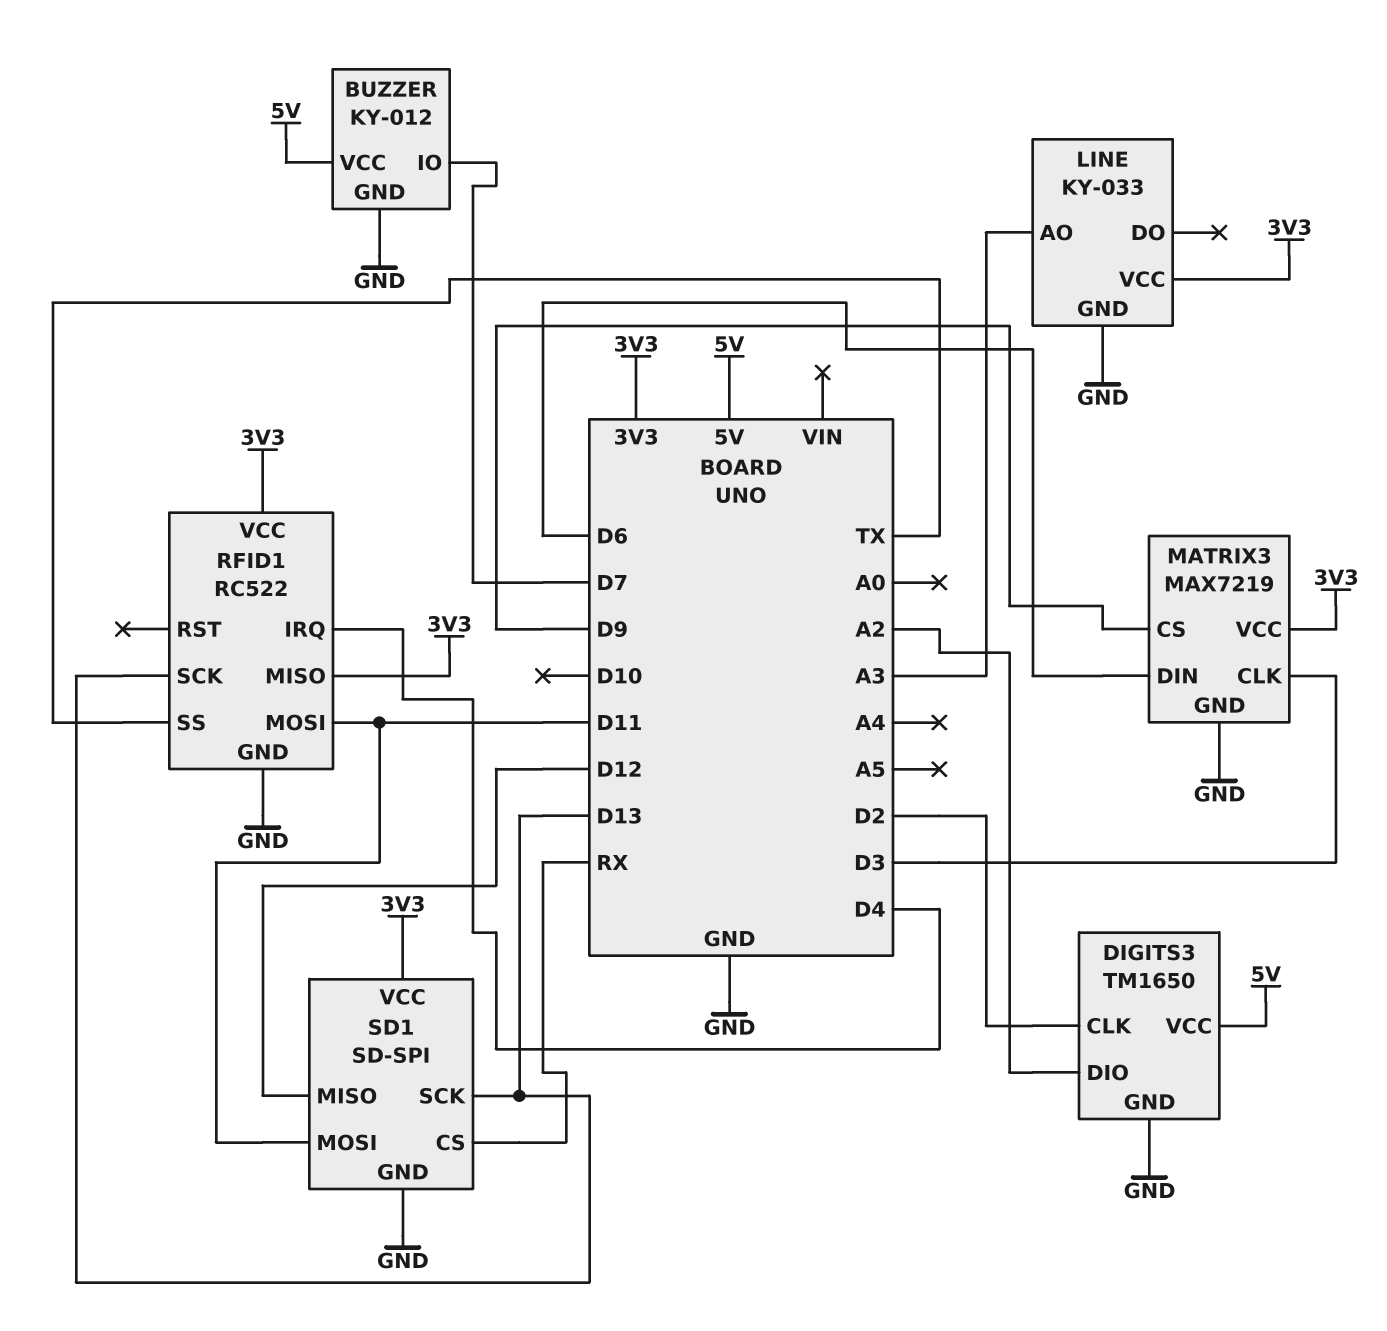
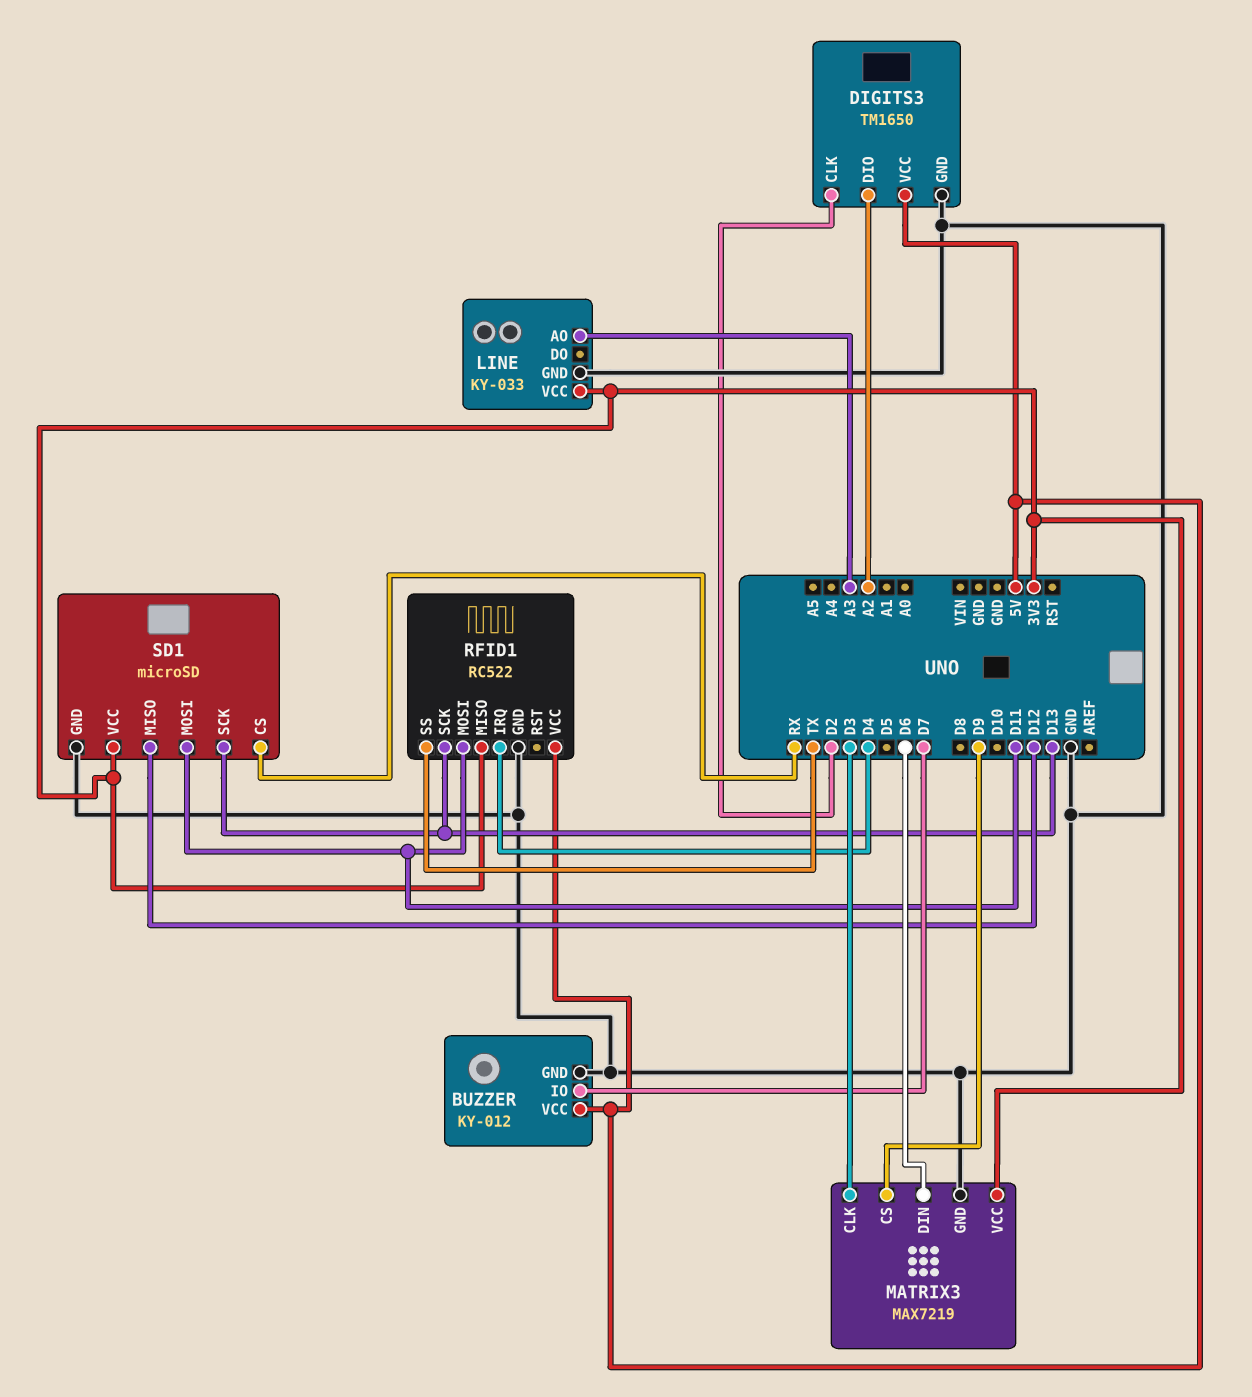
RFID1 pin VCC: 3V3 -> 5V
SD1: SD-SPI -> microSD

